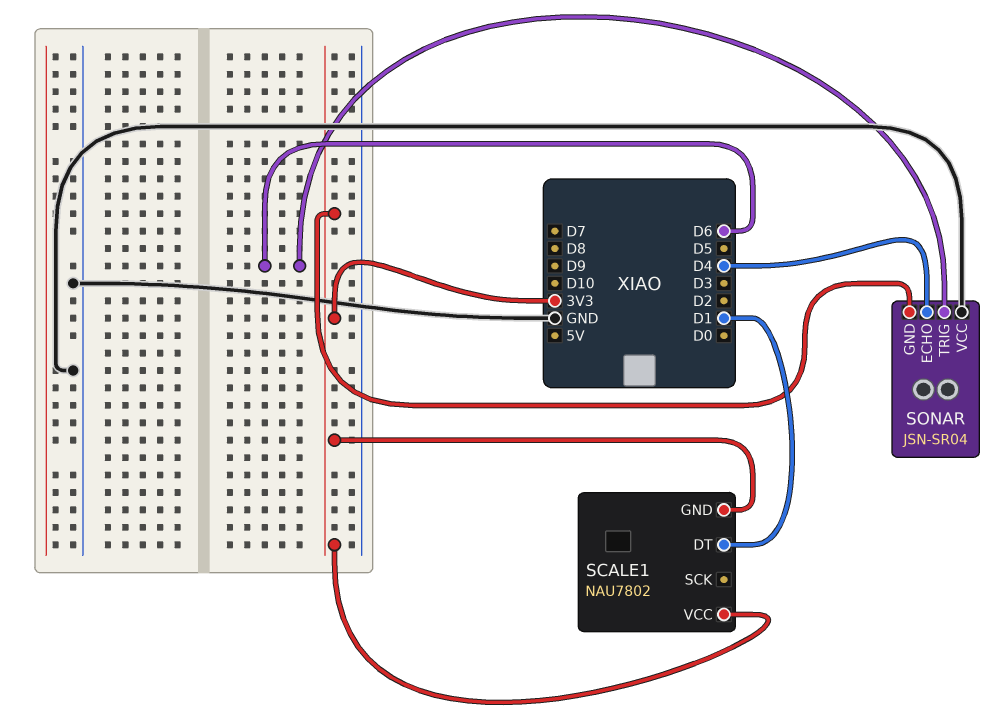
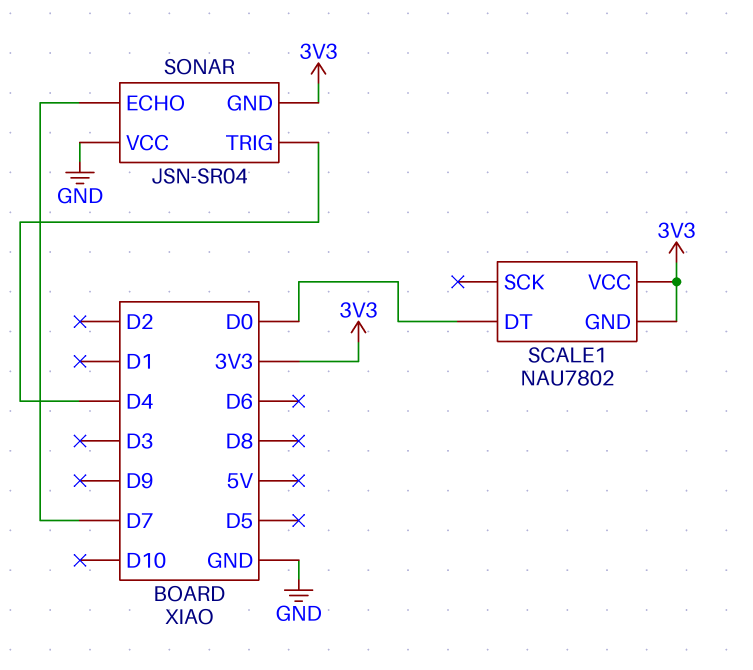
SCALE1 pin DT: D1 -> D0
SONAR pin ECHO: D4 -> D7
SONAR pin TRIG: D6 -> D4

